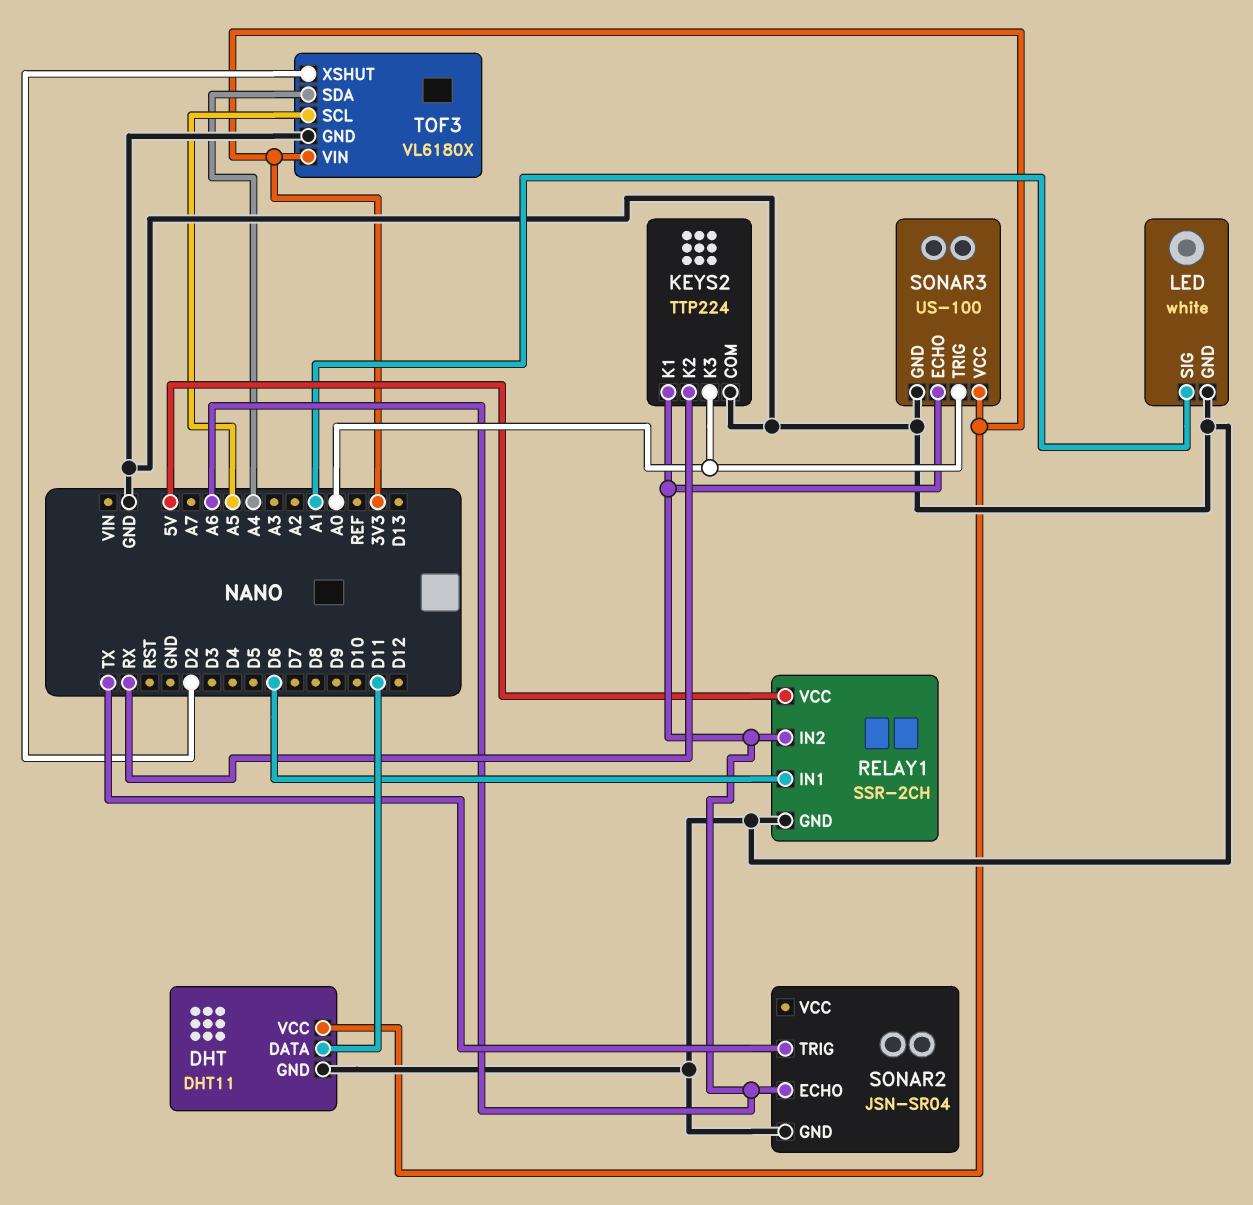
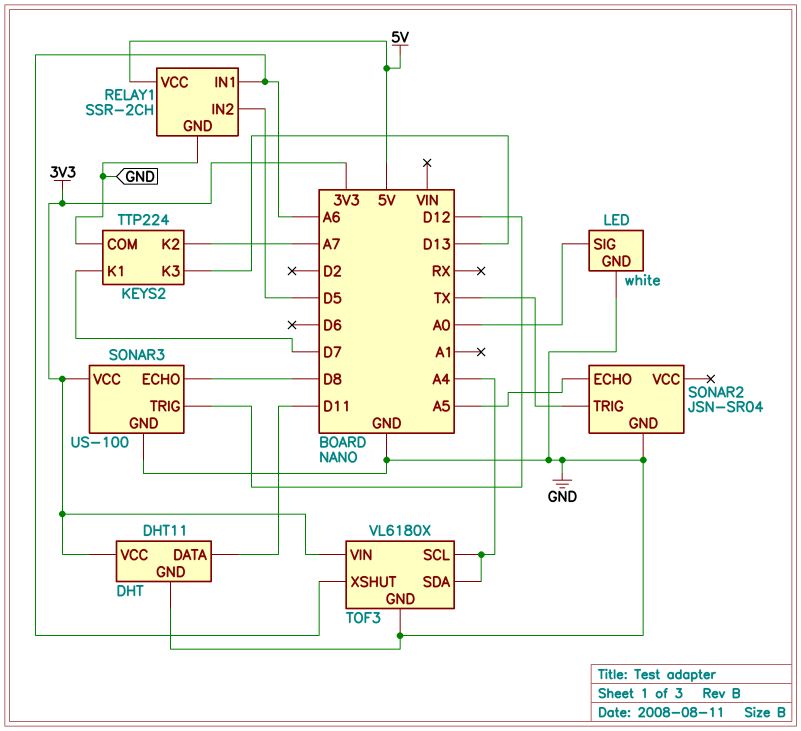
KEYS2 pin K1: A6 -> D7
KEYS2 pin K2: RX -> A7
KEYS2 pin K3: A0 -> D13
LED pin SIG: A1 -> A0
RELAY1 pin IN1: D6 -> A6
RELAY1 pin IN2: A6 -> D5
SONAR2 pin ECHO: A6 -> A5
SONAR3 pin ECHO: A6 -> D8
SONAR3 pin TRIG: A0 -> D12
TOF3 pin SCL: A5 -> A4
TOF3 pin XSHUT: D2 -> A6

